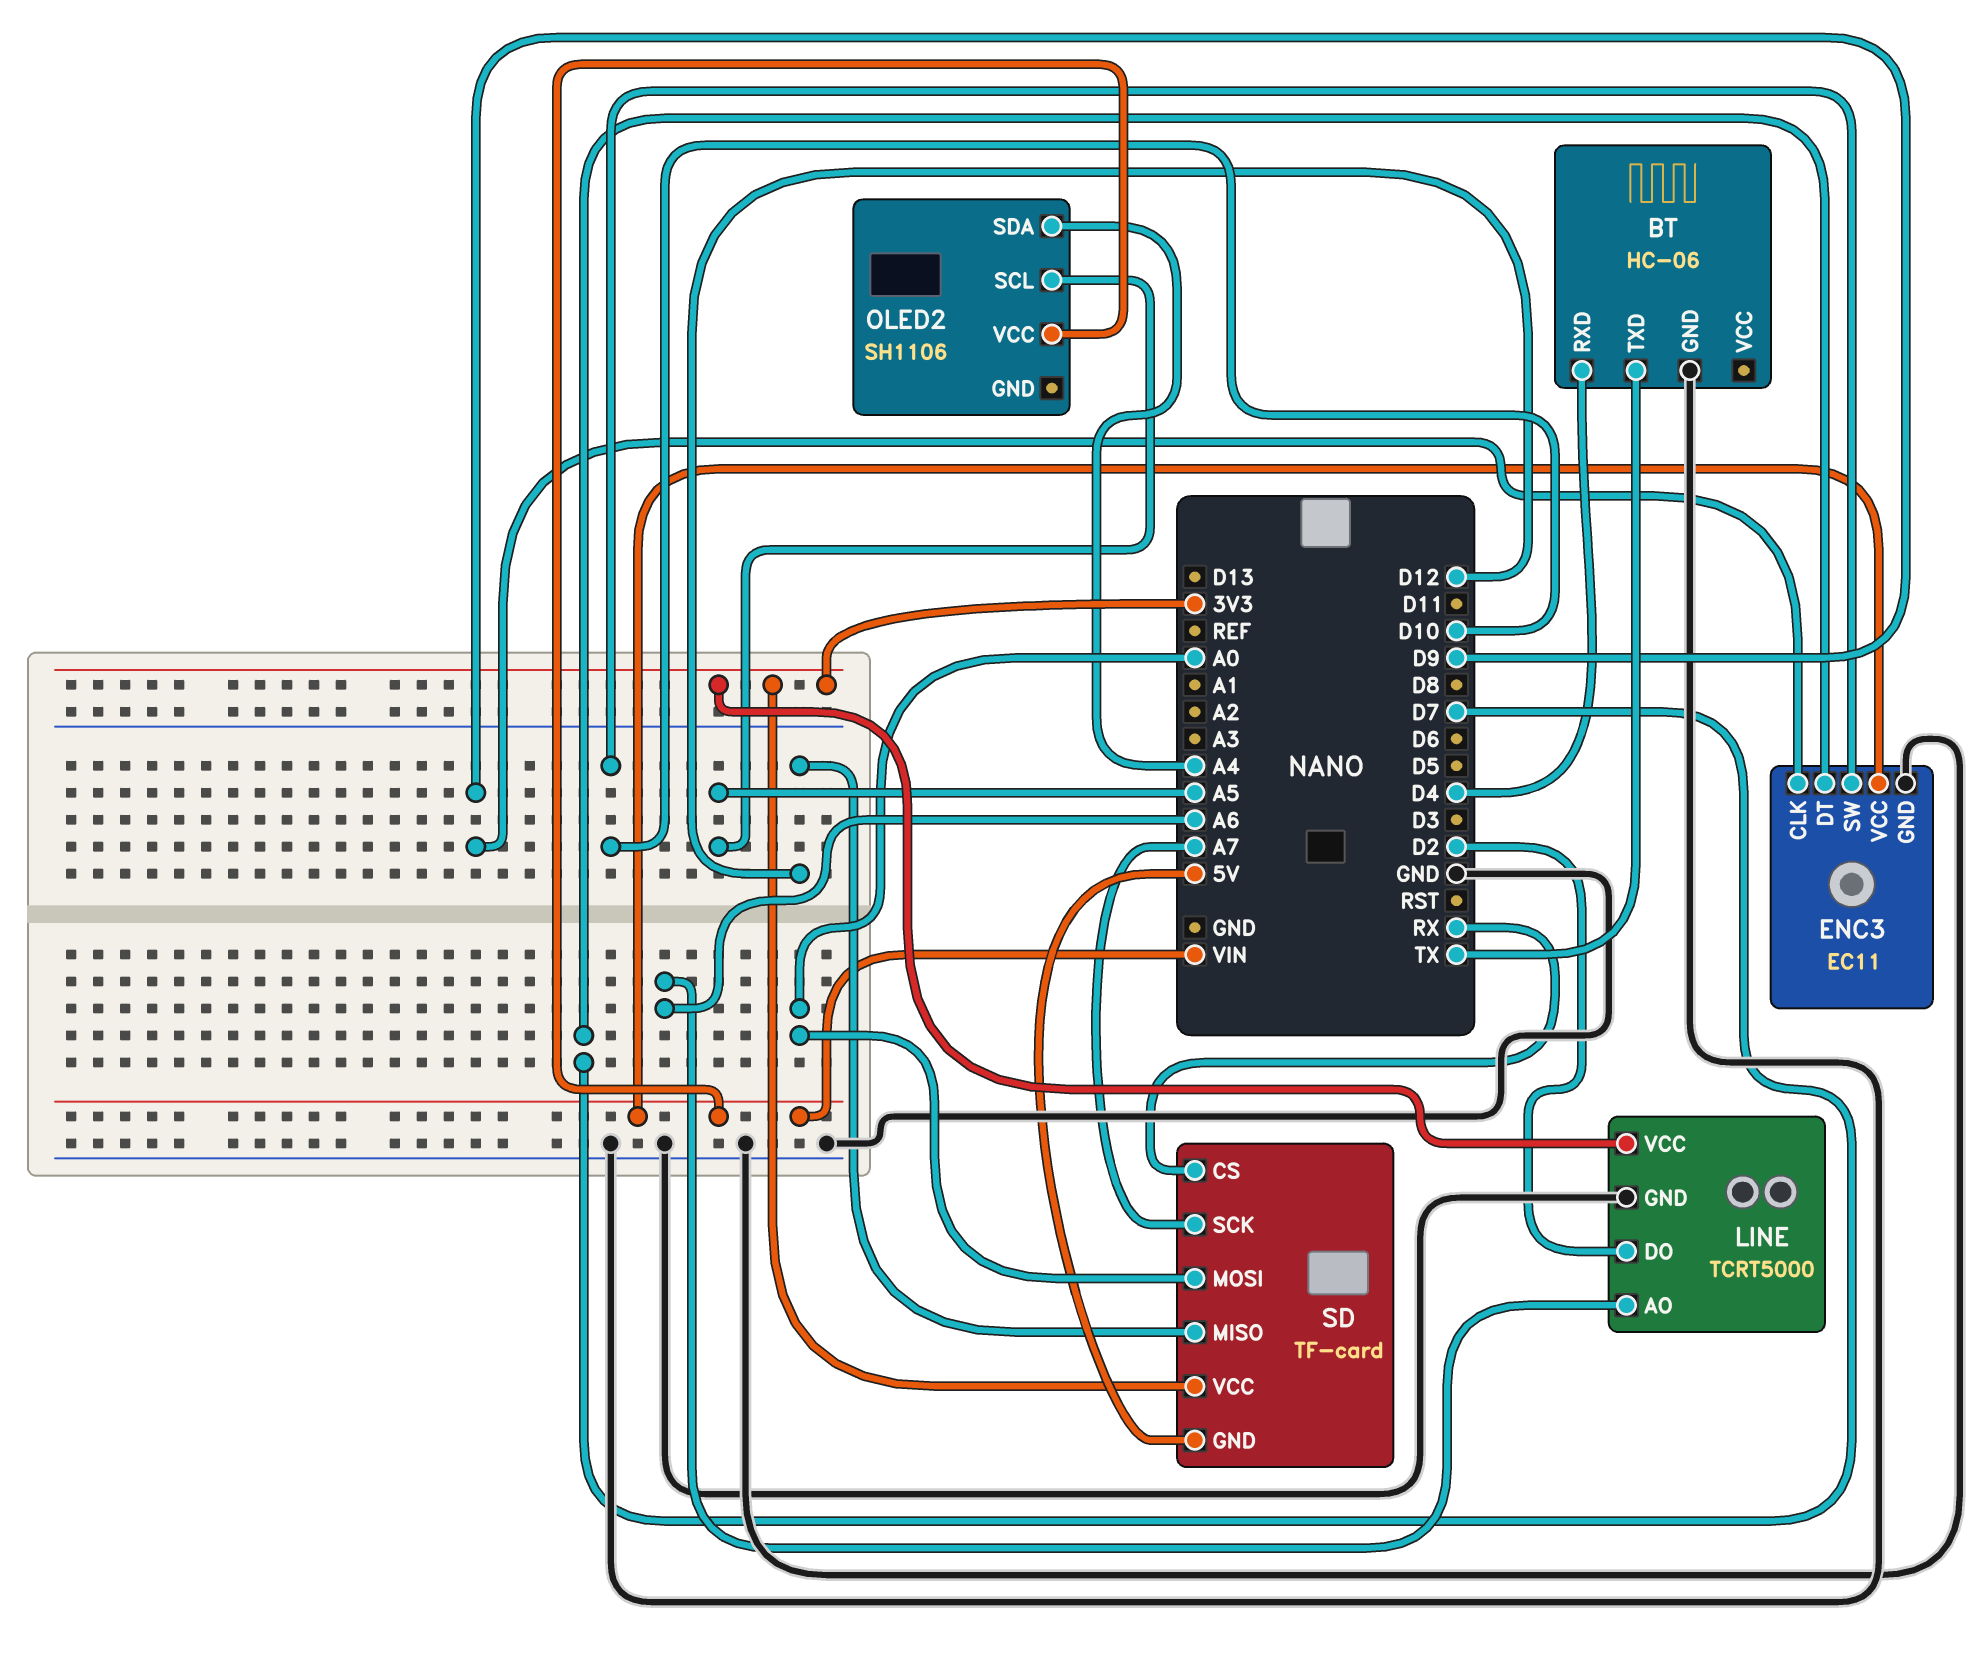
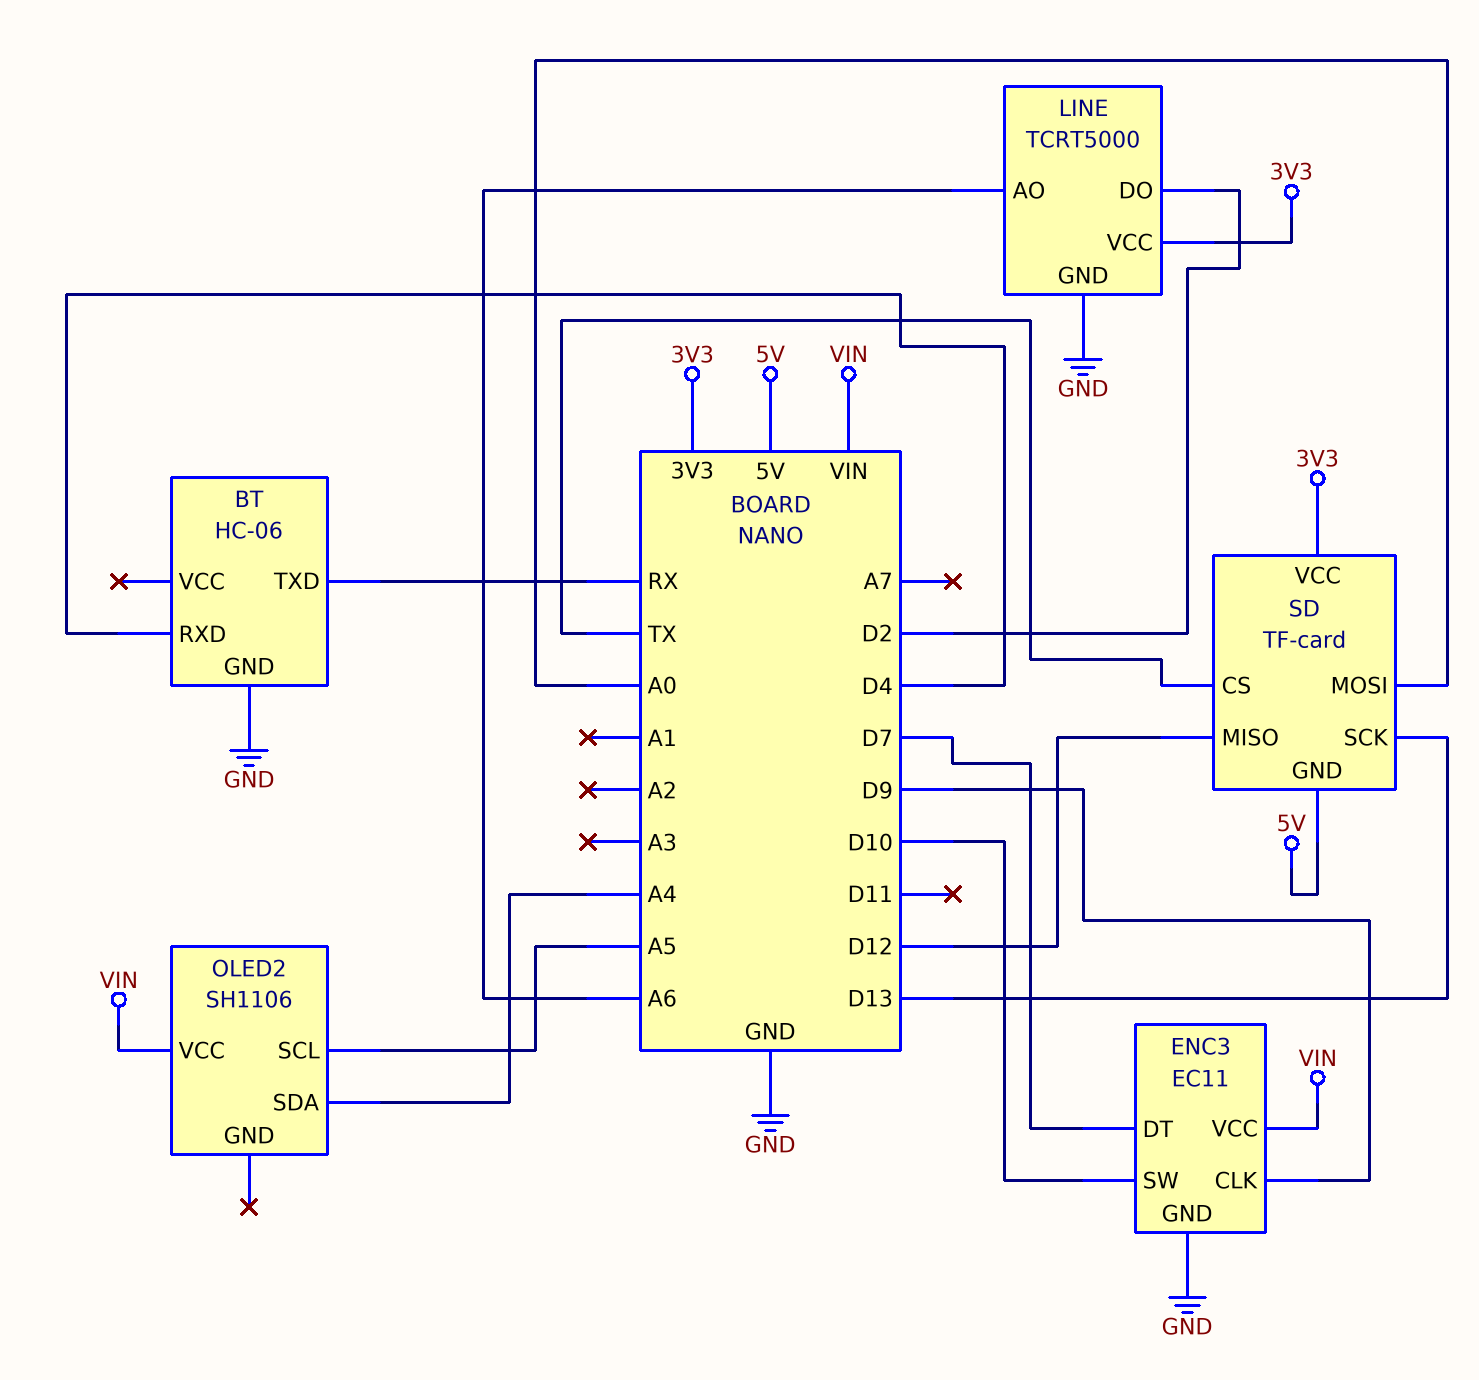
BT pin TXD: TX -> RX
SD pin CS: RX -> TX
SD pin SCK: A7 -> D13

